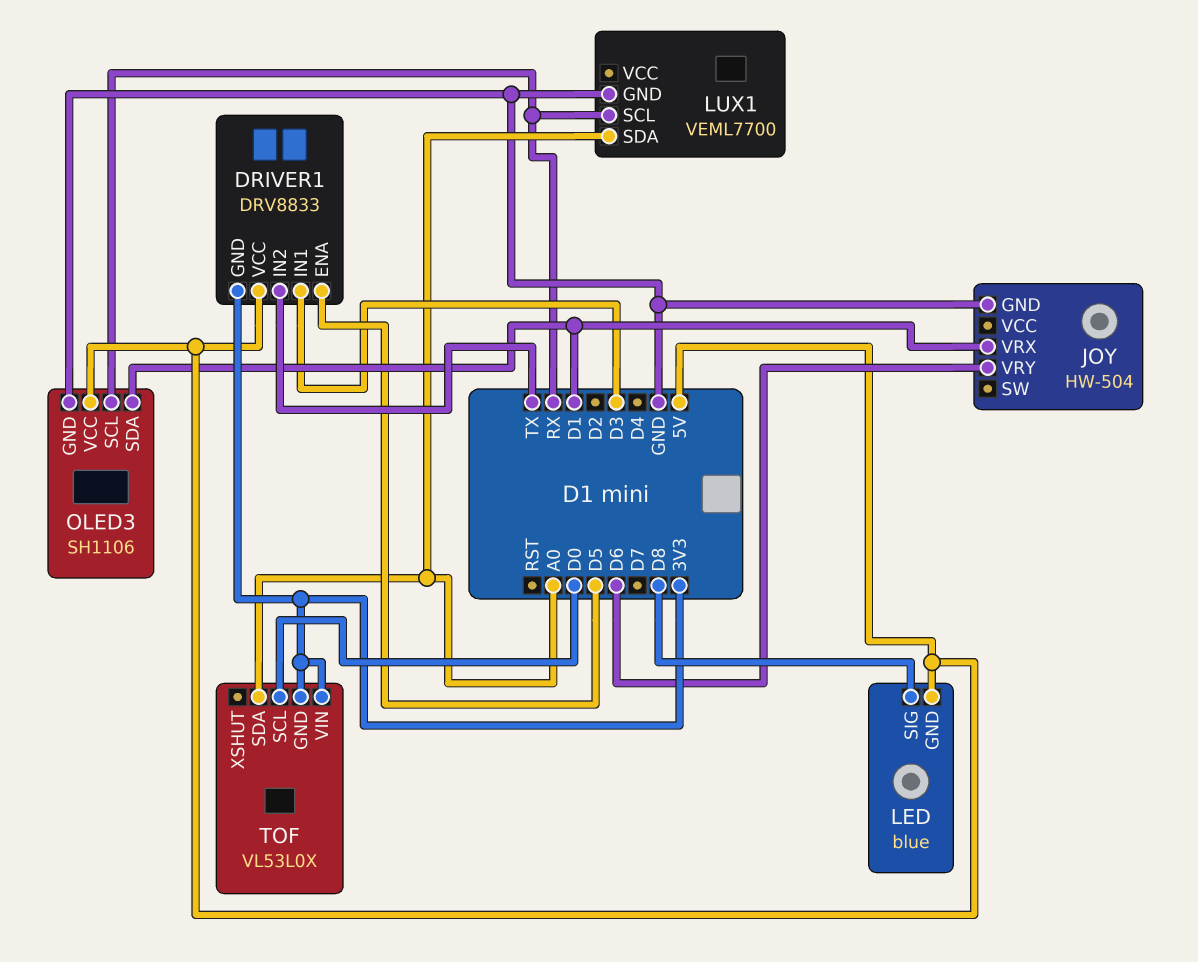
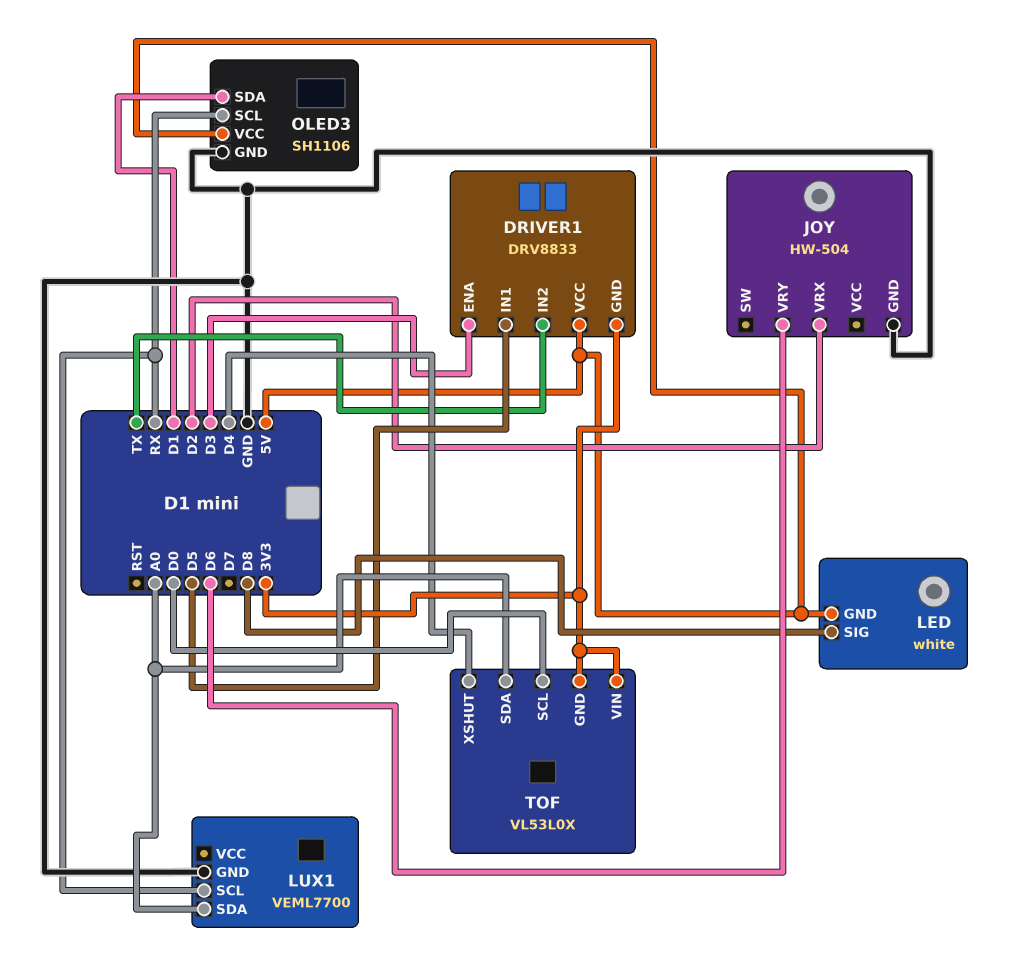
DRIVER1 pin ENA: D5 -> D3
DRIVER1 pin IN1: D3 -> D5
JOY pin VRX: D1 -> D2
LED: blue -> white
TOF pin XSHUT: none -> D4

